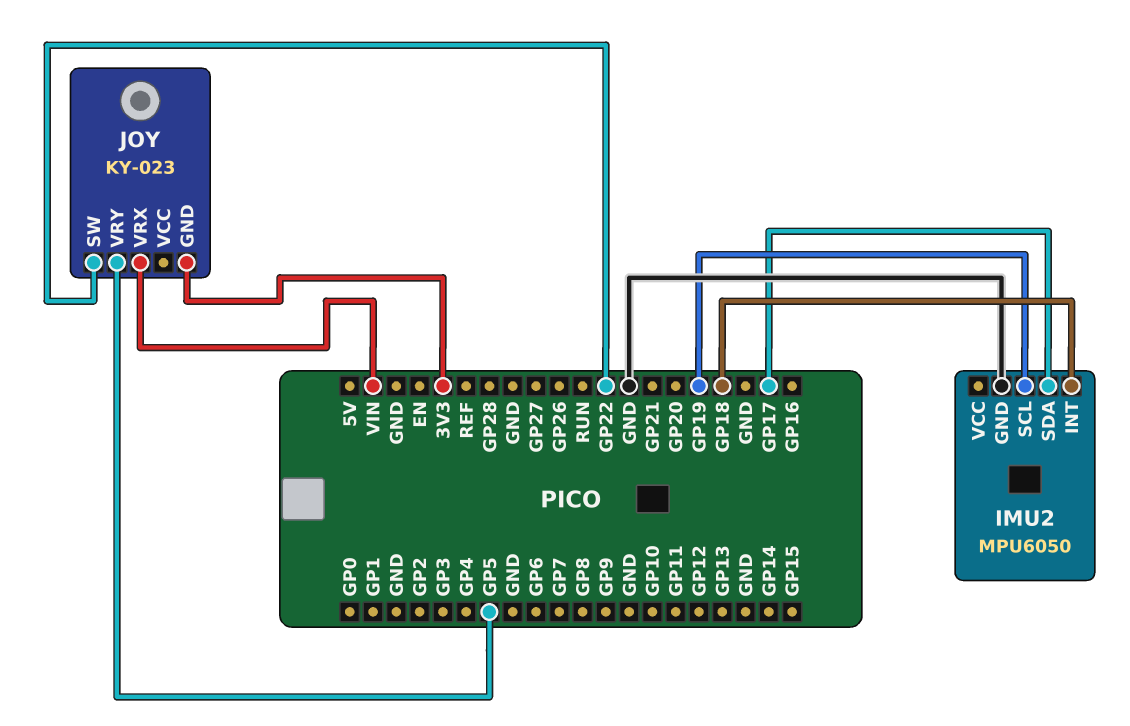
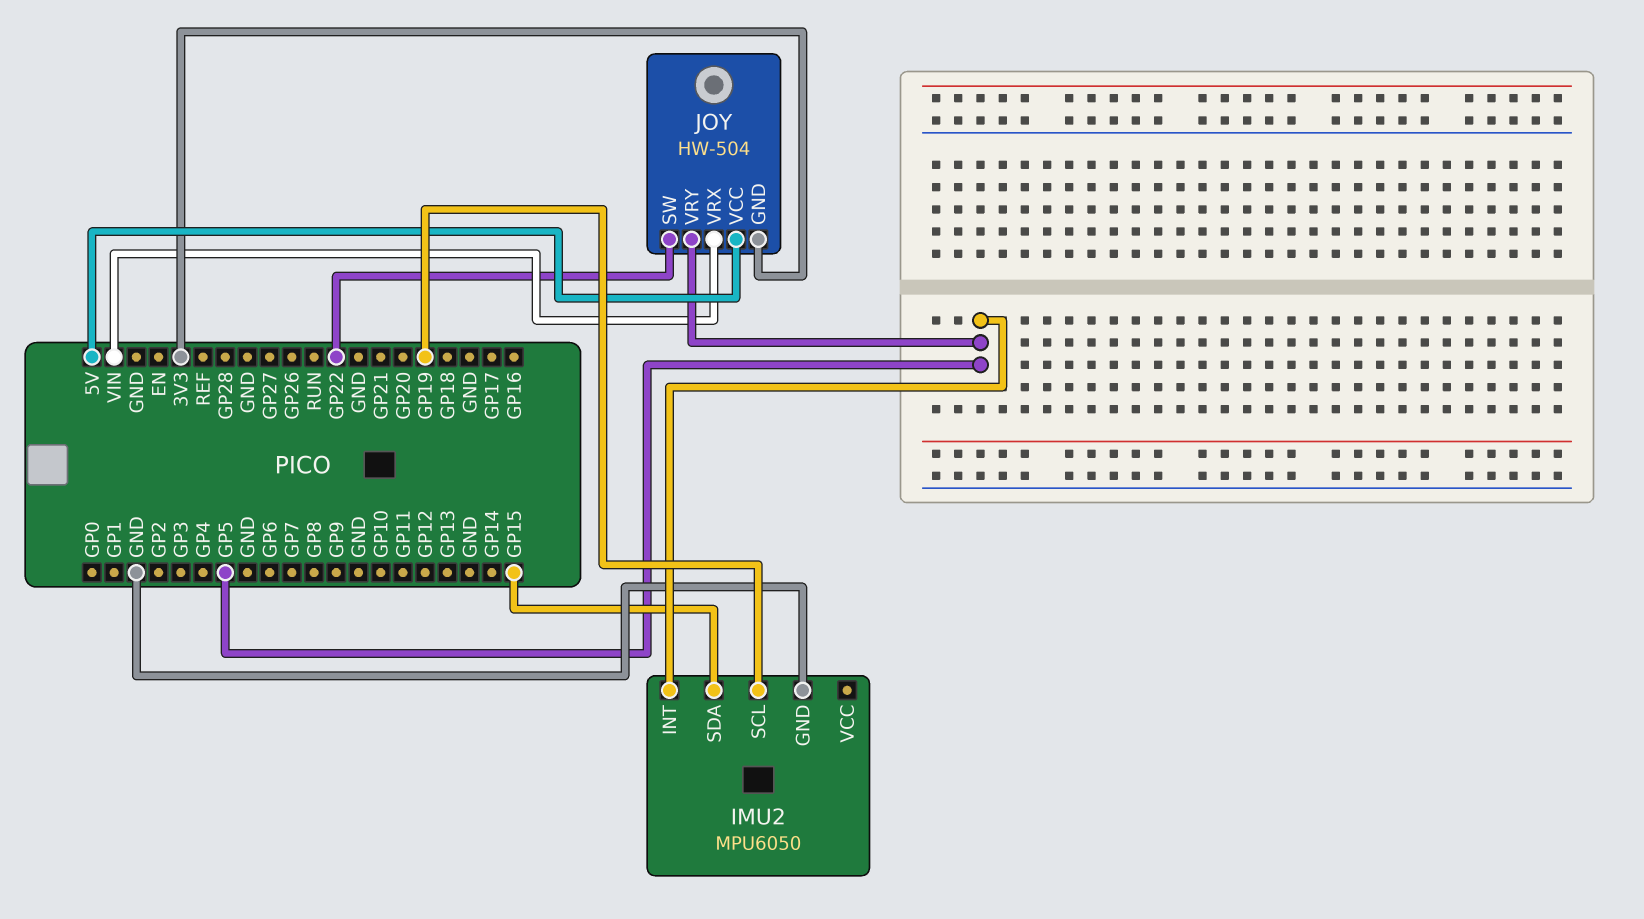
IMU2 pin INT: GP18 -> GP5
IMU2 pin SDA: GP17 -> GP15
JOY: KY-023 -> HW-504
JOY pin VCC: none -> 5V

